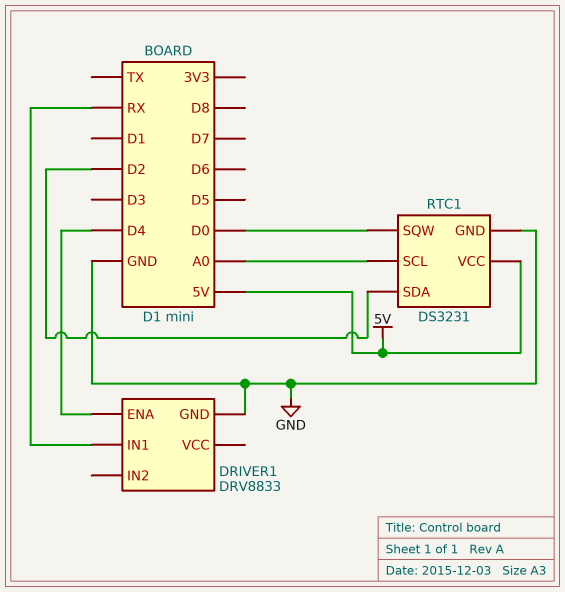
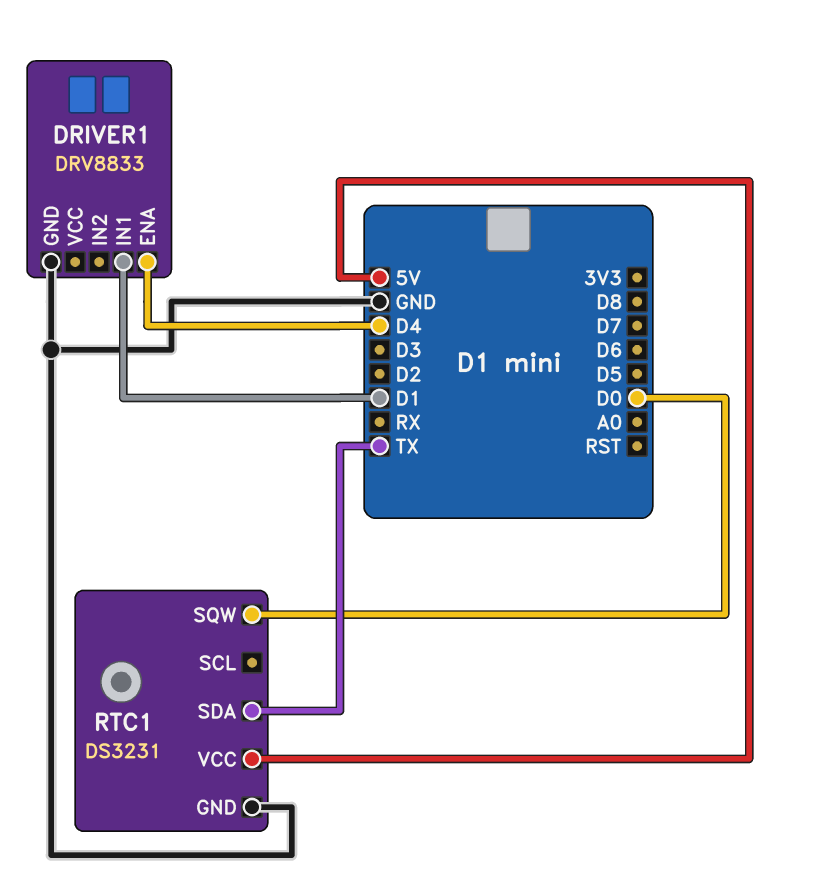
DRIVER1 pin IN1: RX -> D1
RTC1 pin SCL: A0 -> none
RTC1 pin SDA: D2 -> TX

